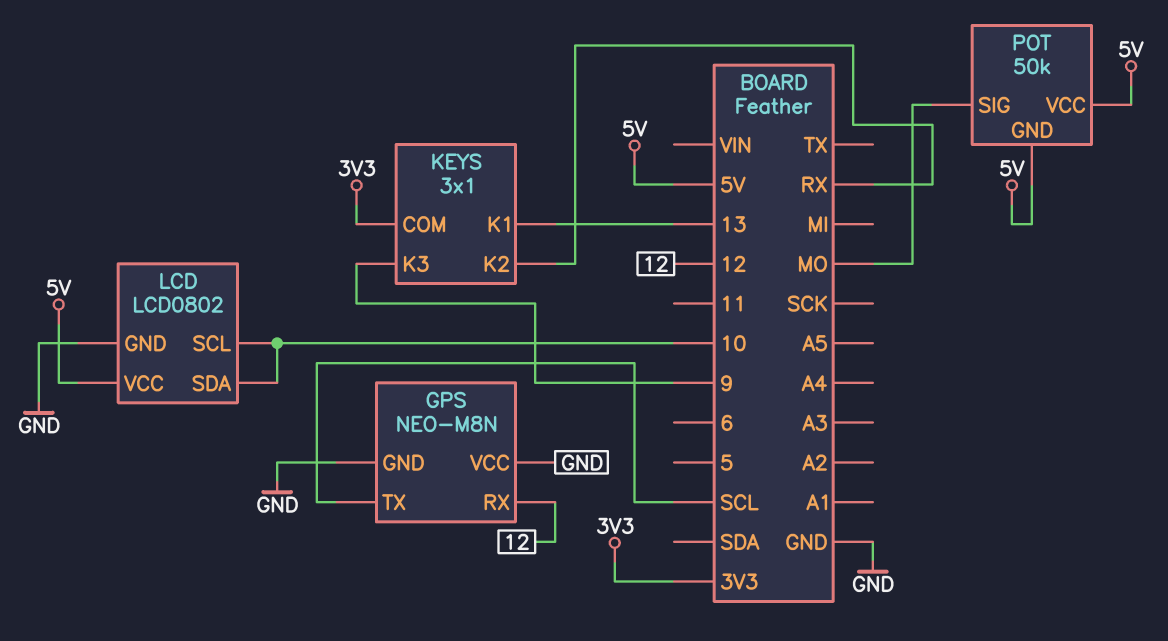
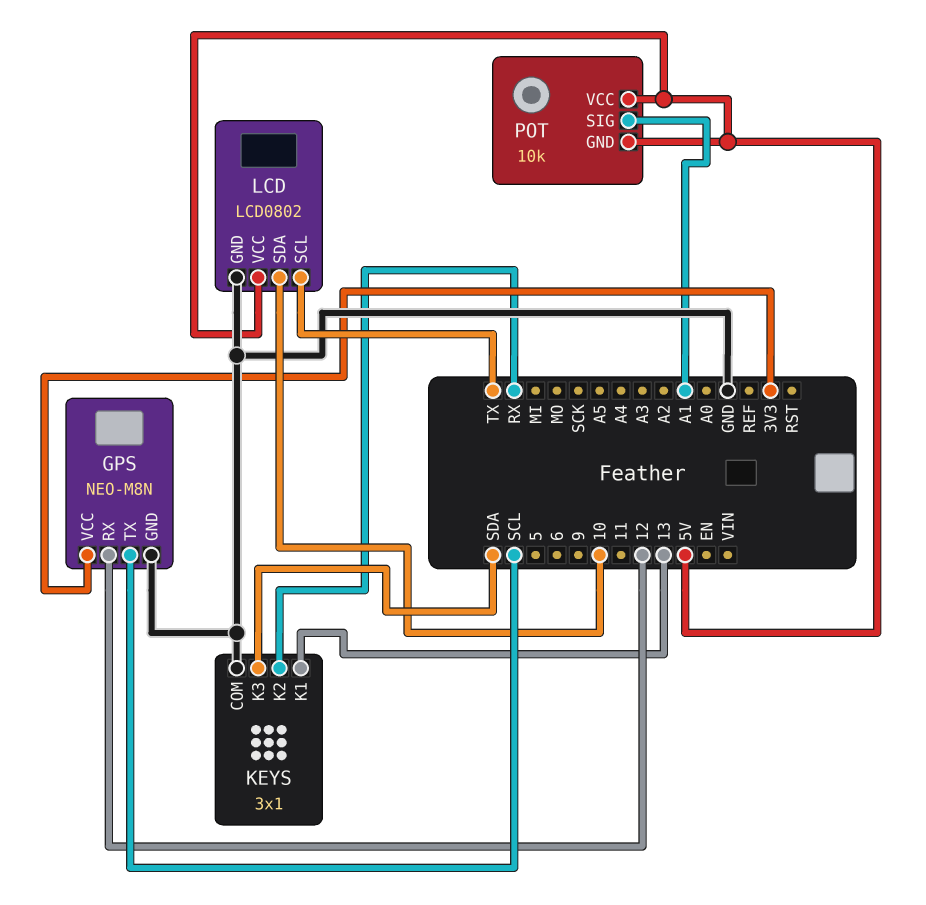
GPS pin VCC: GND -> 3V3
KEYS pin COM: 3V3 -> GND
KEYS pin K3: 9 -> SDA
LCD pin SCL: 10 -> TX
POT: 50k -> 10k
POT pin SIG: MO -> A1

